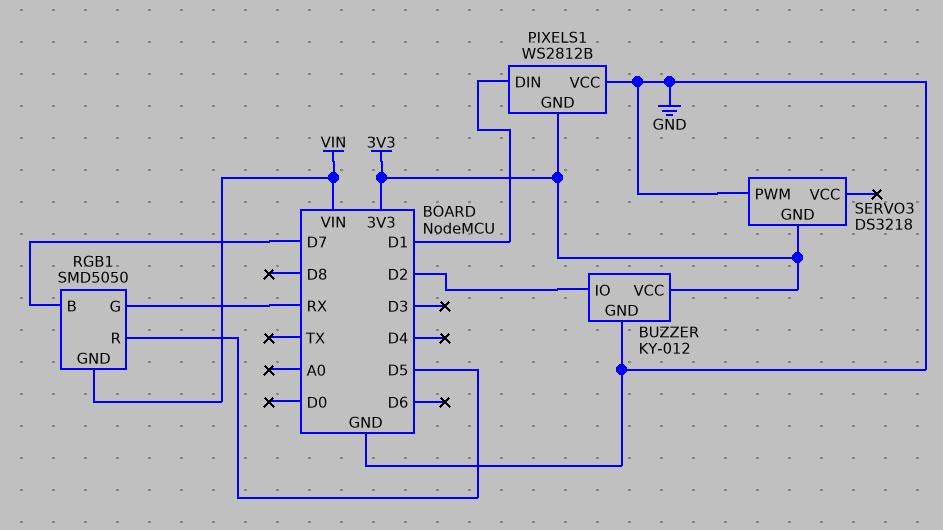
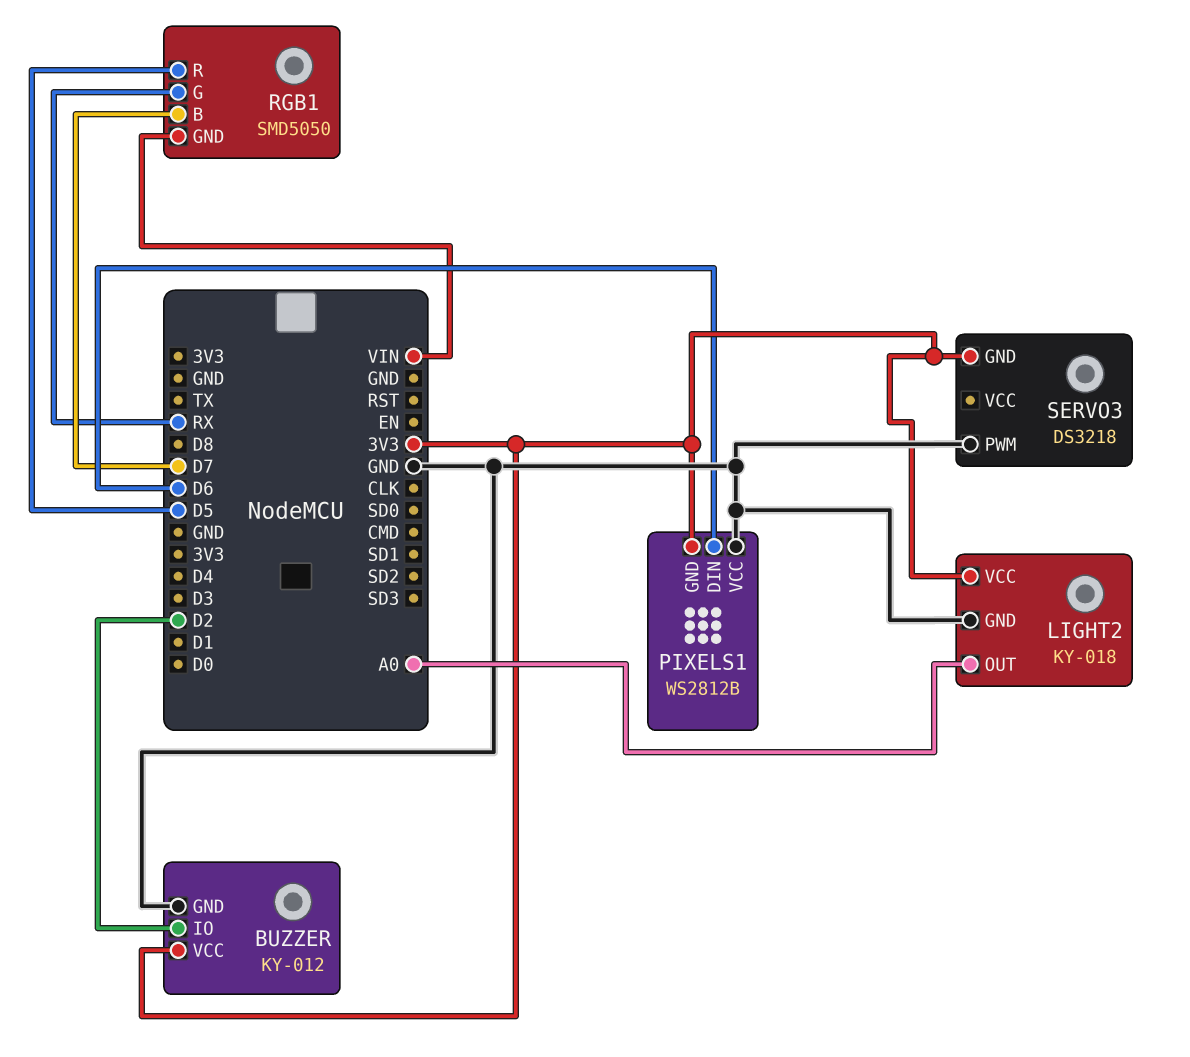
LIGHT2: none -> KY-018
LIGHT2 pin GND: none -> GND
LIGHT2 pin OUT: none -> A0
LIGHT2 pin VCC: none -> 3V3
PIXELS1 pin DIN: D1 -> D6

